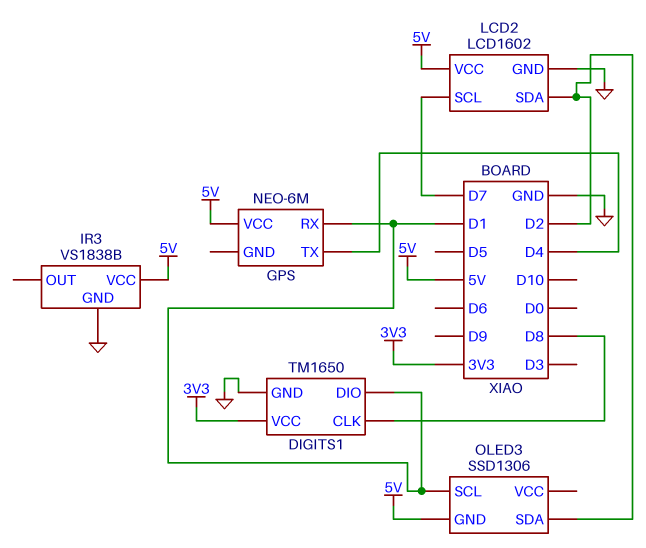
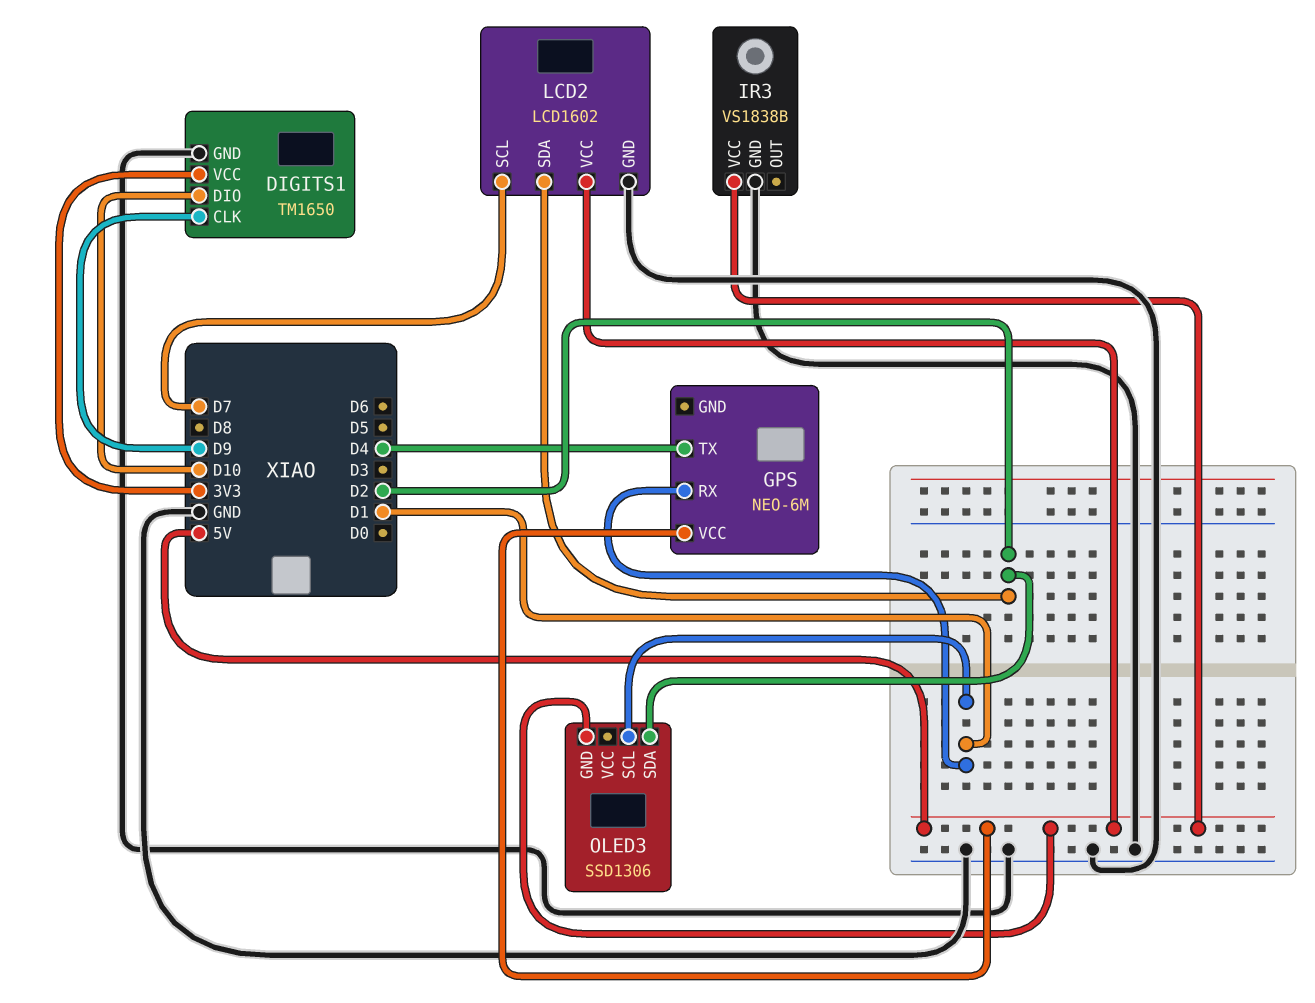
DIGITS1 pin CLK: D8 -> D9
DIGITS1 pin DIO: D1 -> D10

